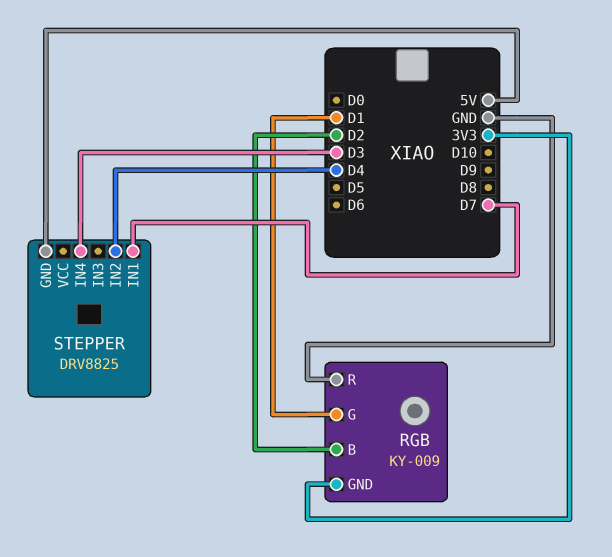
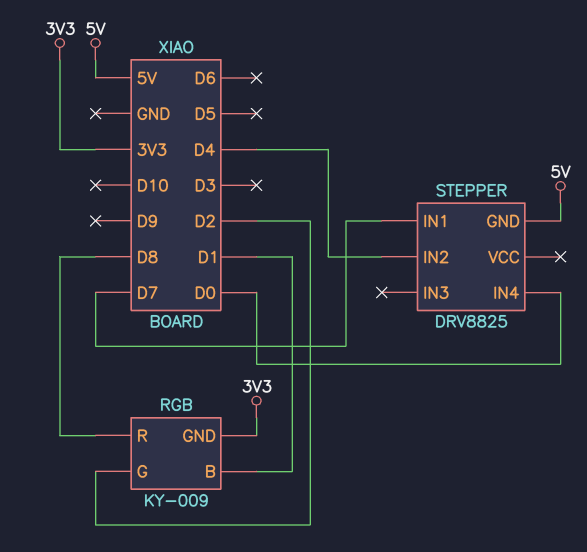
RGB pin B: D2 -> D1
RGB pin G: D1 -> D2
RGB pin R: GND -> D8
STEPPER pin IN4: D3 -> D0

